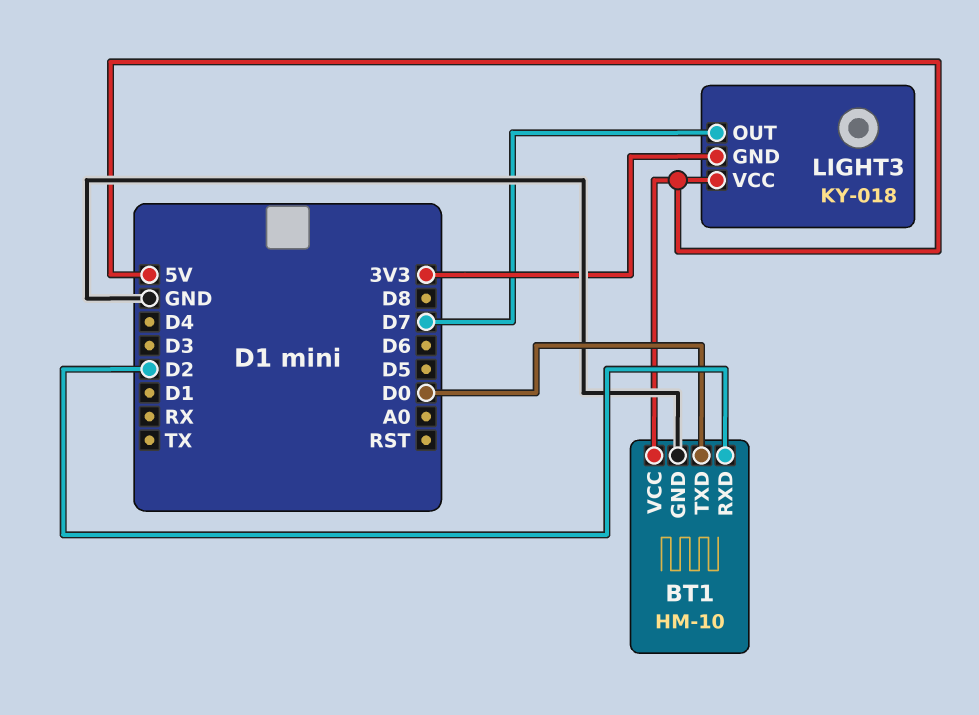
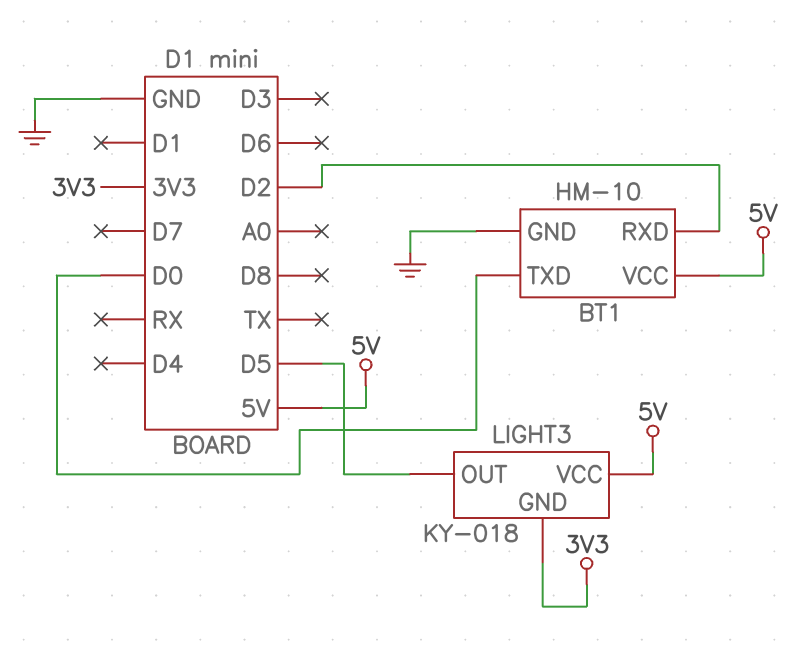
LIGHT3 pin OUT: D7 -> D5

